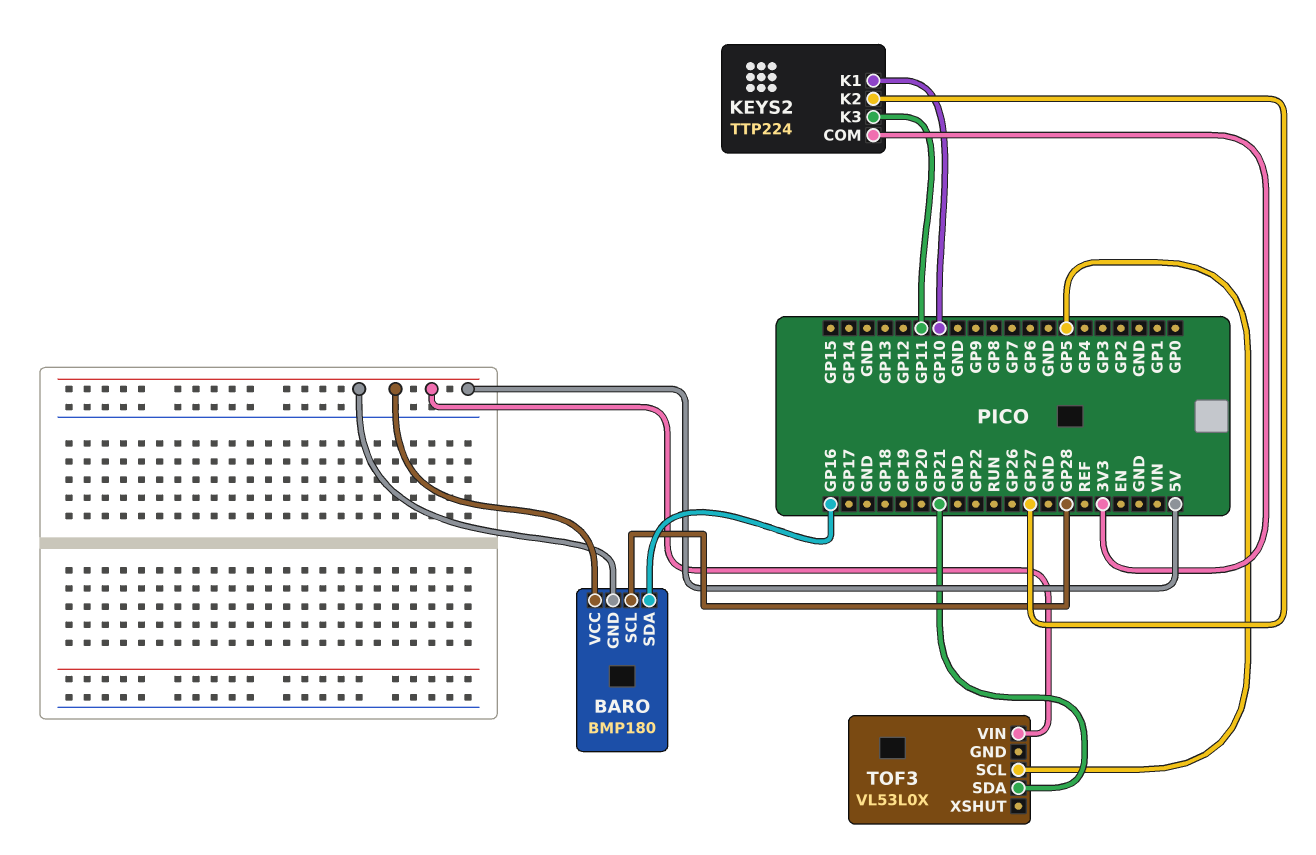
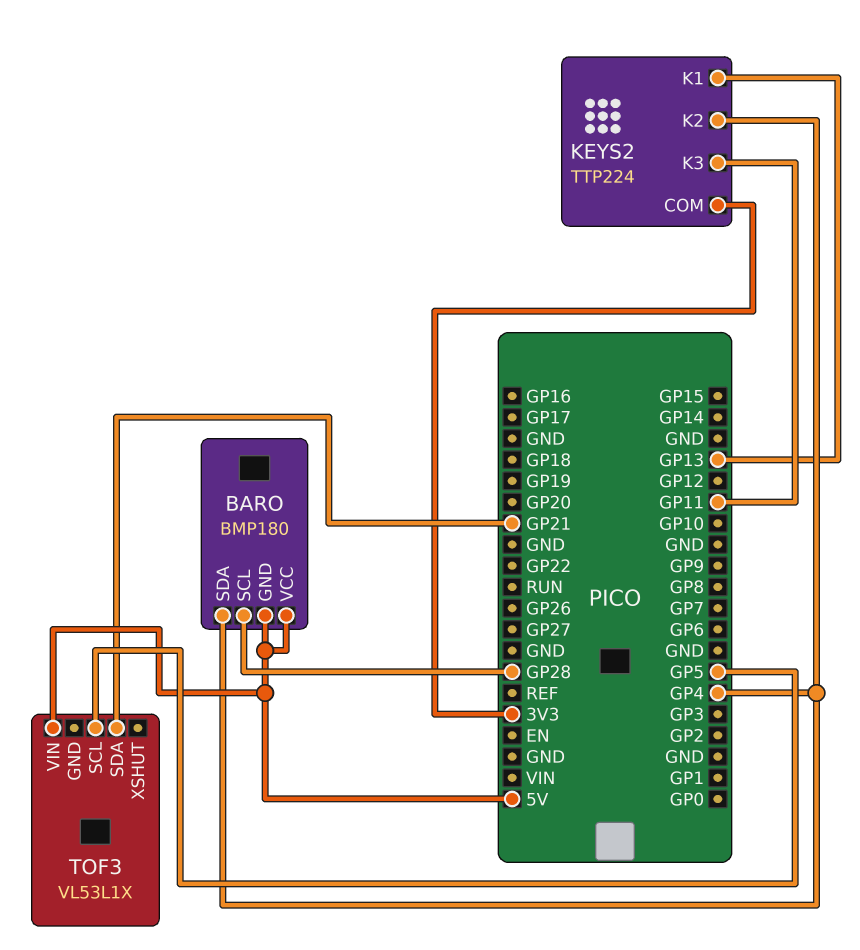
BARO pin SDA: GP16 -> GP4
KEYS2 pin K1: GP10 -> GP13
KEYS2 pin K2: GP27 -> GP4
TOF3: VL53L0X -> VL53L1X

